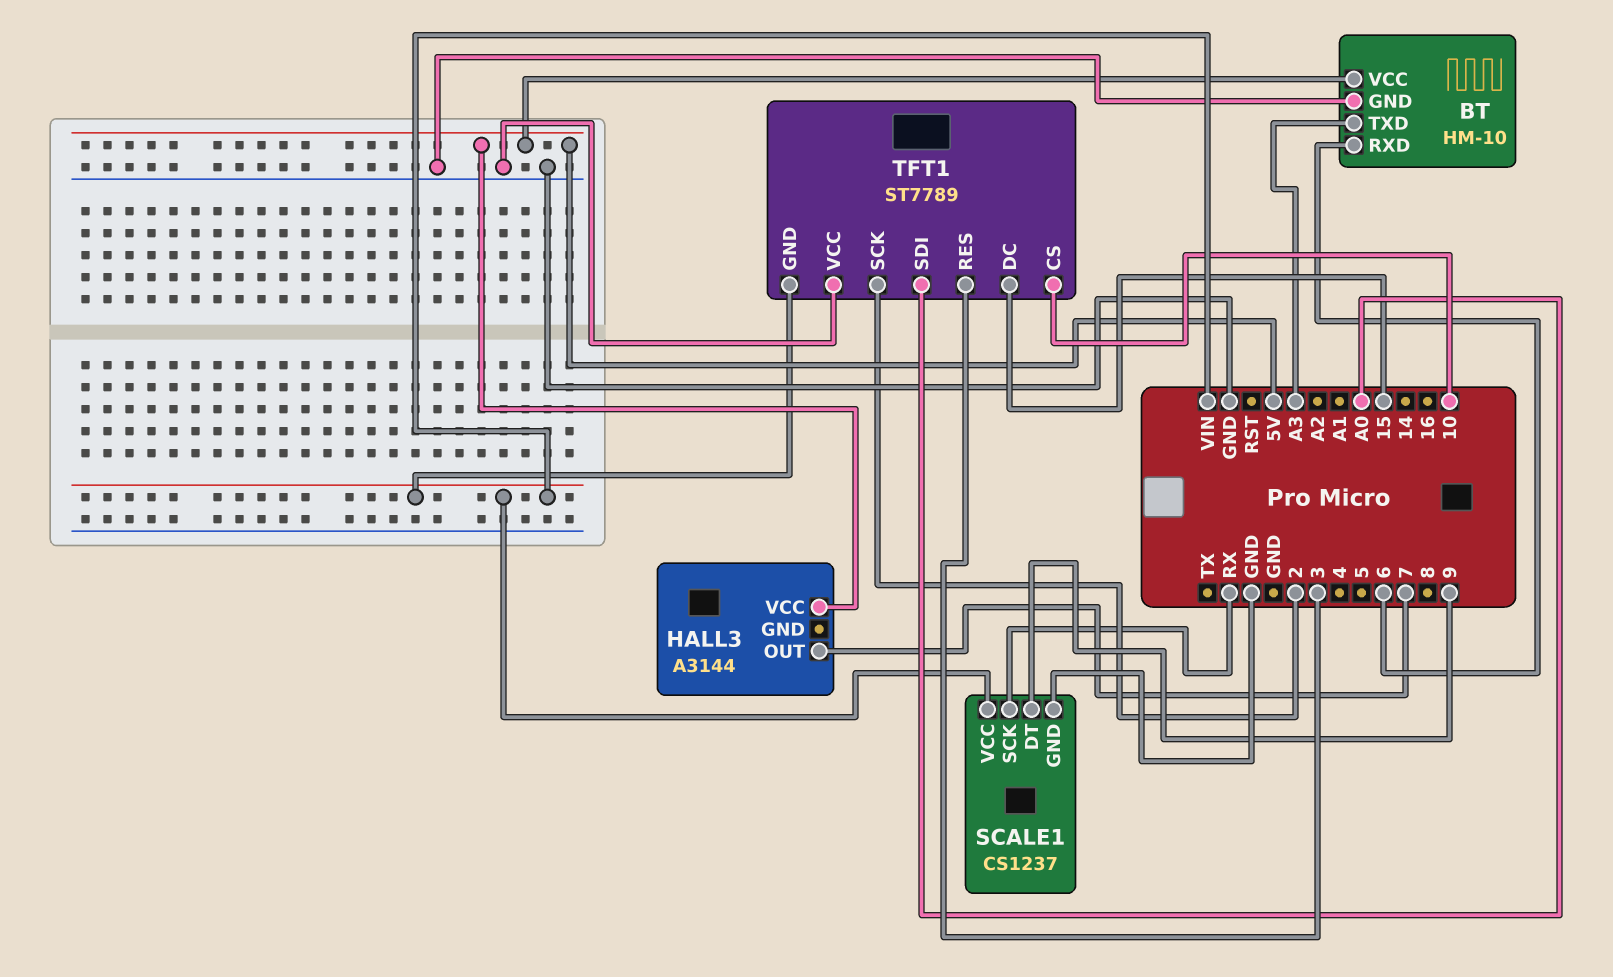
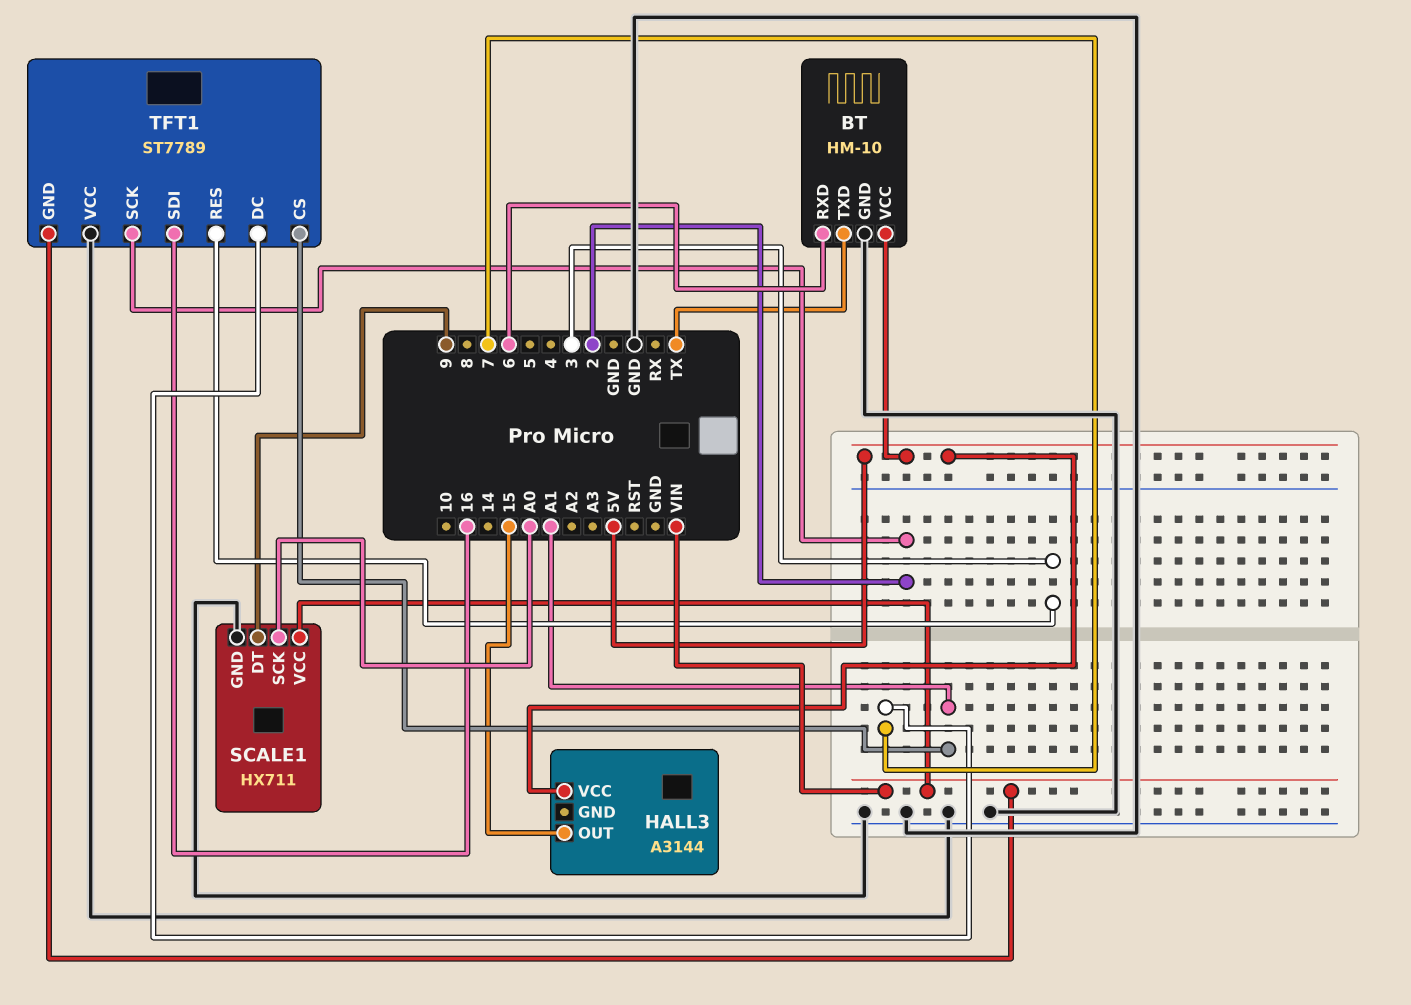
BT pin TXD: A3 -> TX
HALL3 pin OUT: 7 -> 15
SCALE1: CS1237 -> HX711
SCALE1 pin SCK: RX -> A0
TFT1 pin CS: 10 -> A1
TFT1 pin DC: 15 -> 7
TFT1 pin SDI: A0 -> 16

